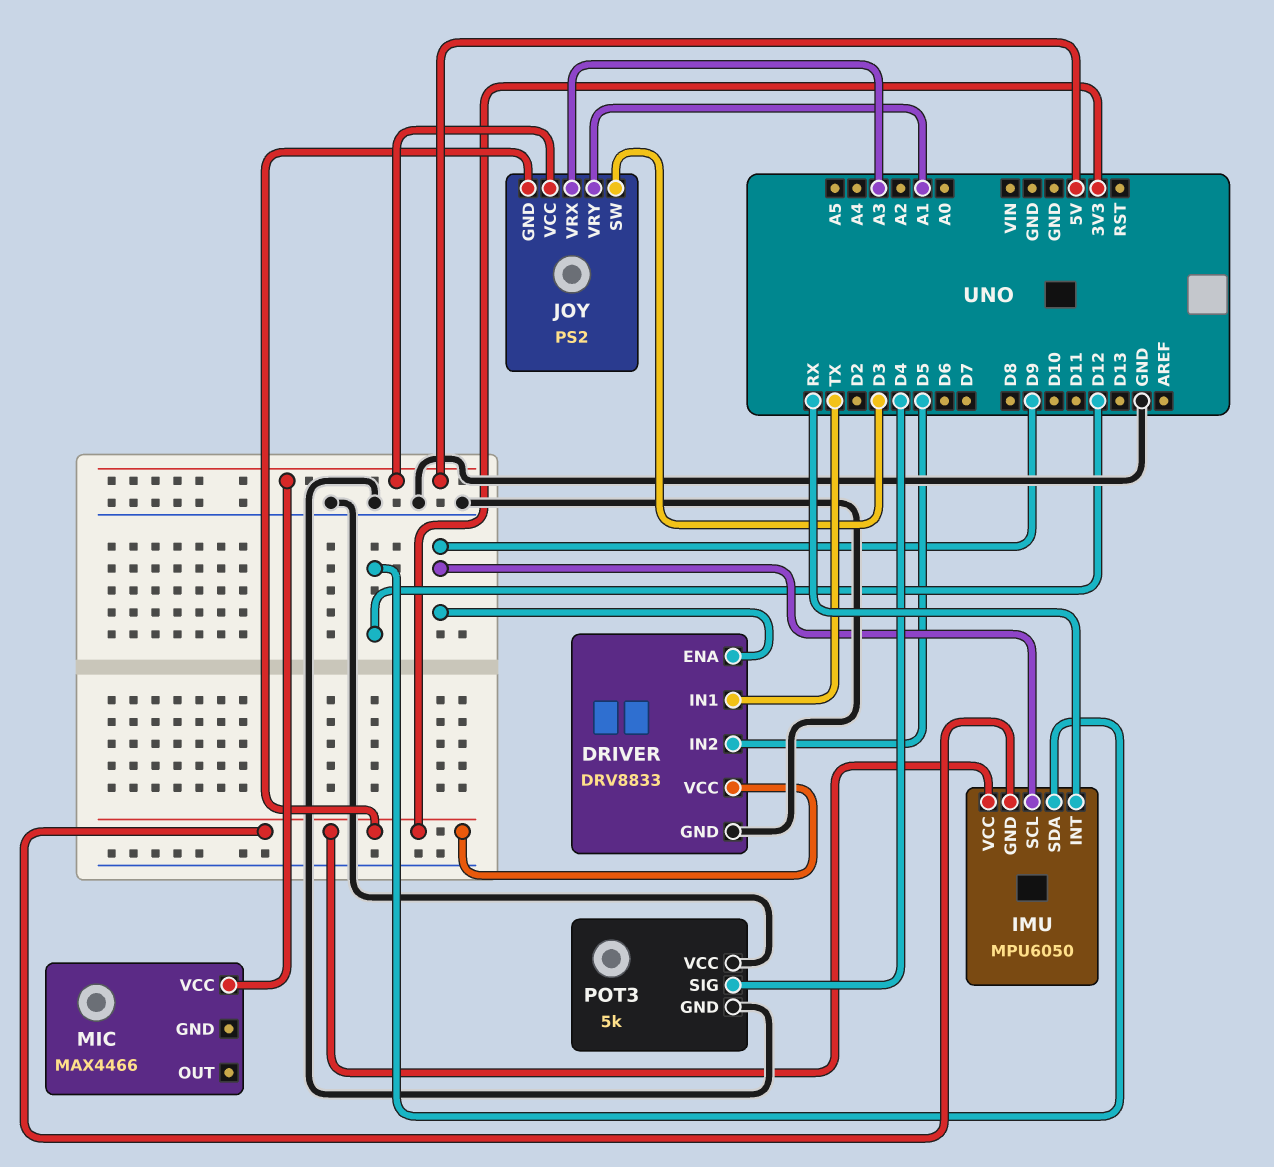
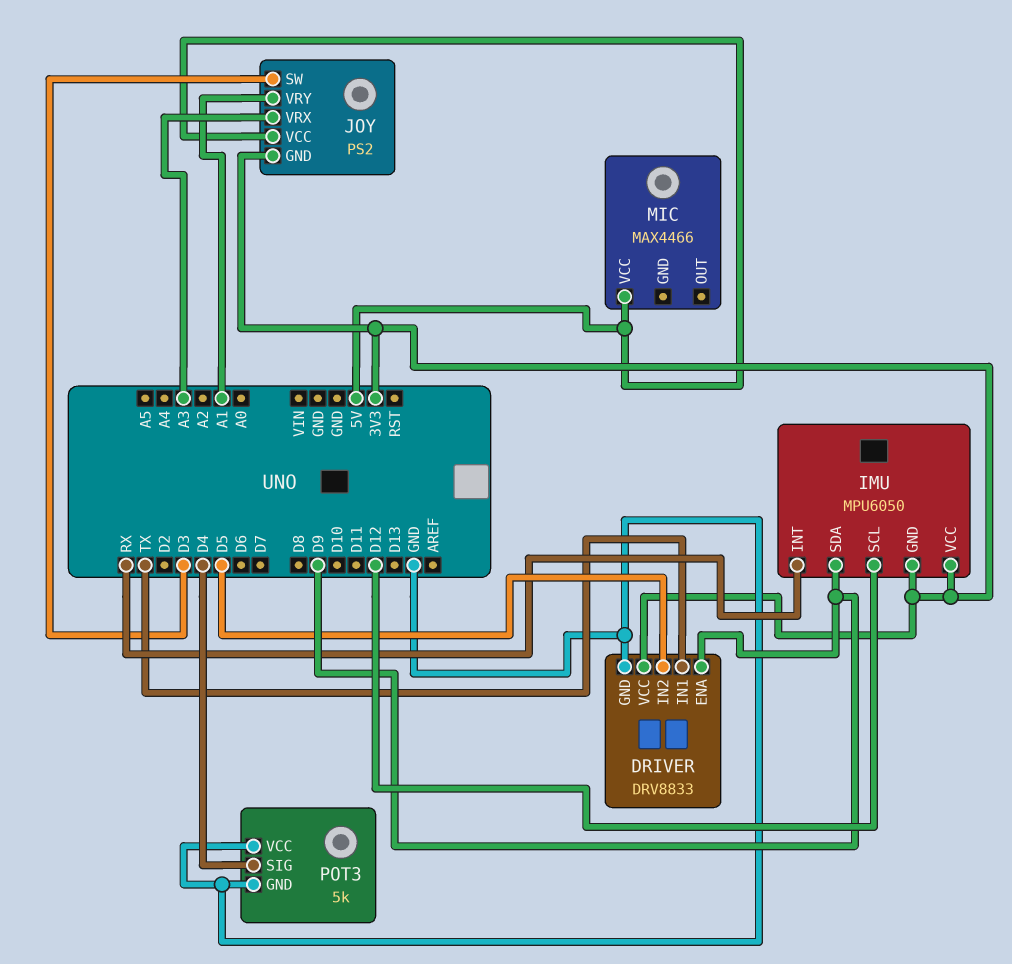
IMU pin SCL: D9 -> D12
IMU pin SDA: D12 -> D9

